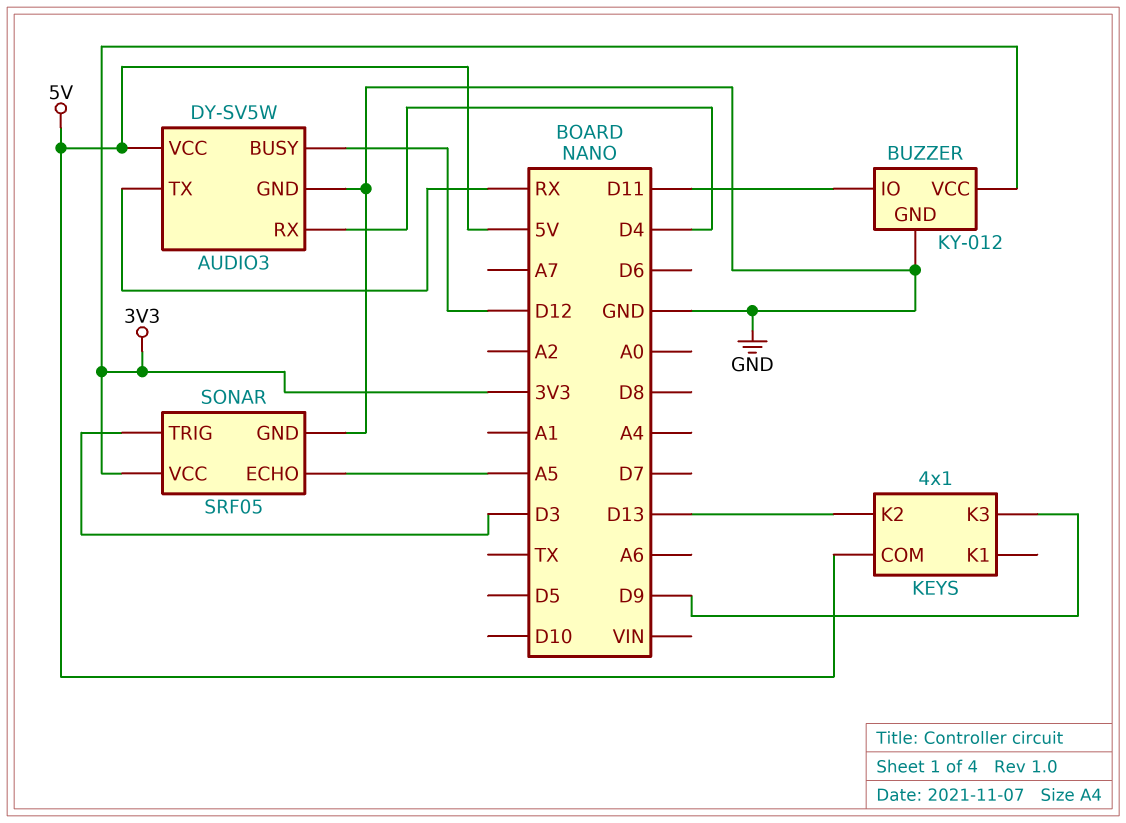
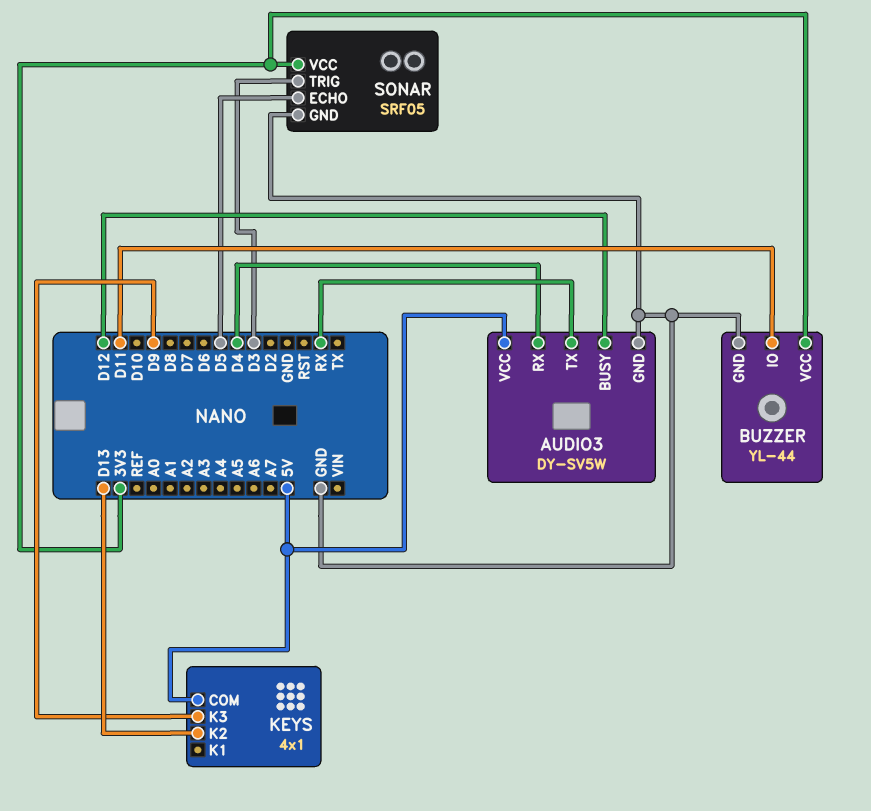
BUZZER: KY-012 -> YL-44
SONAR pin ECHO: A5 -> D5

